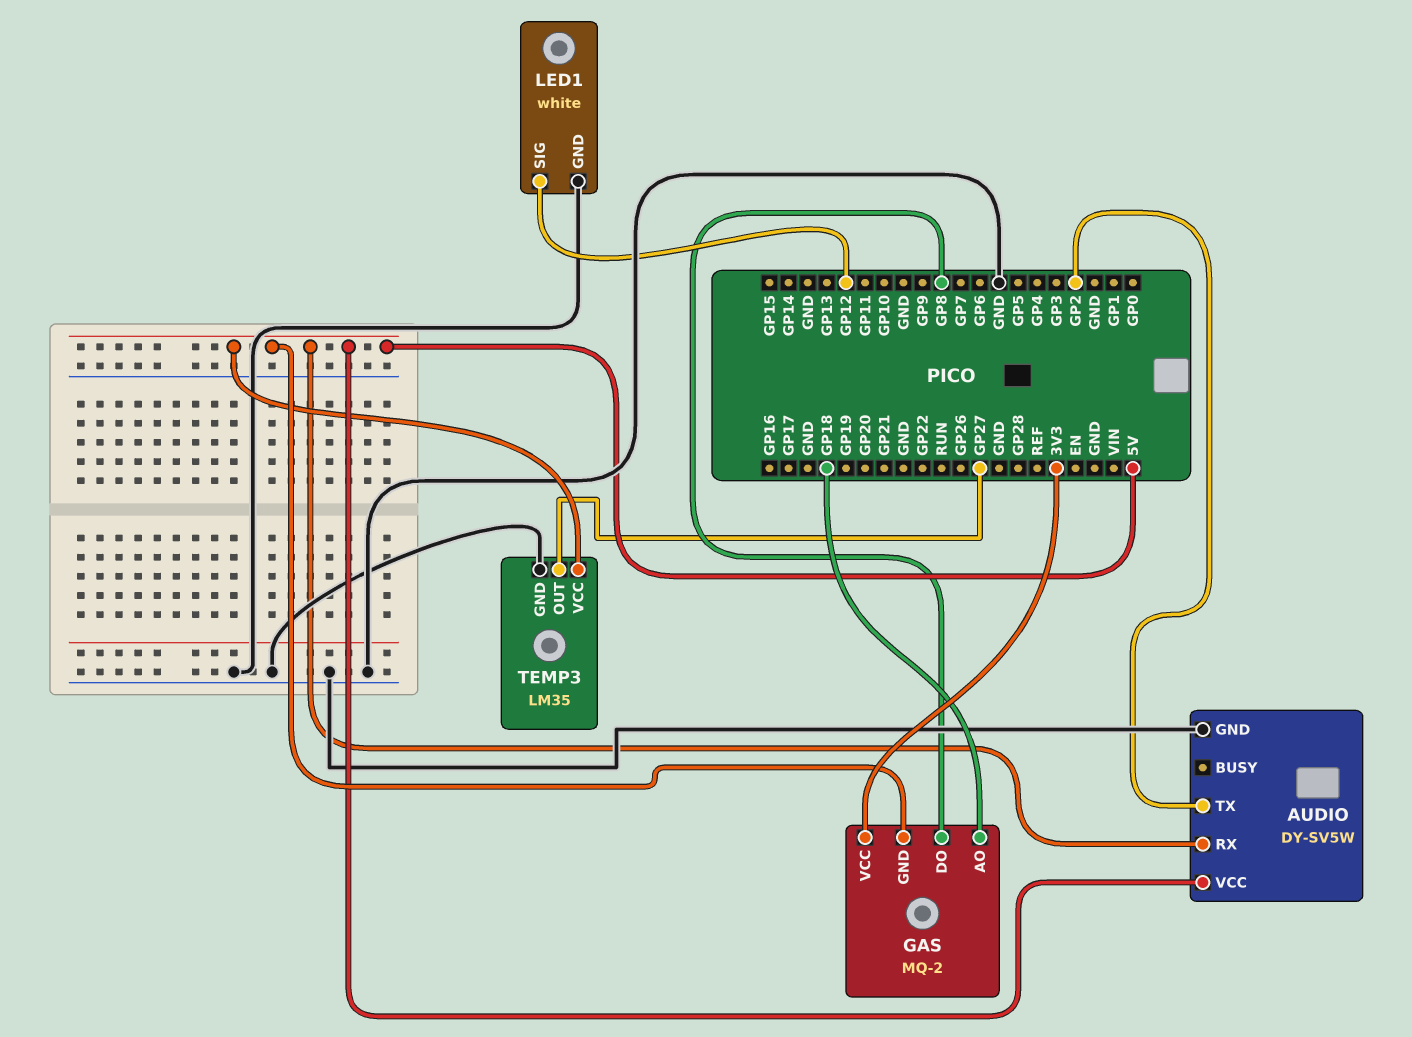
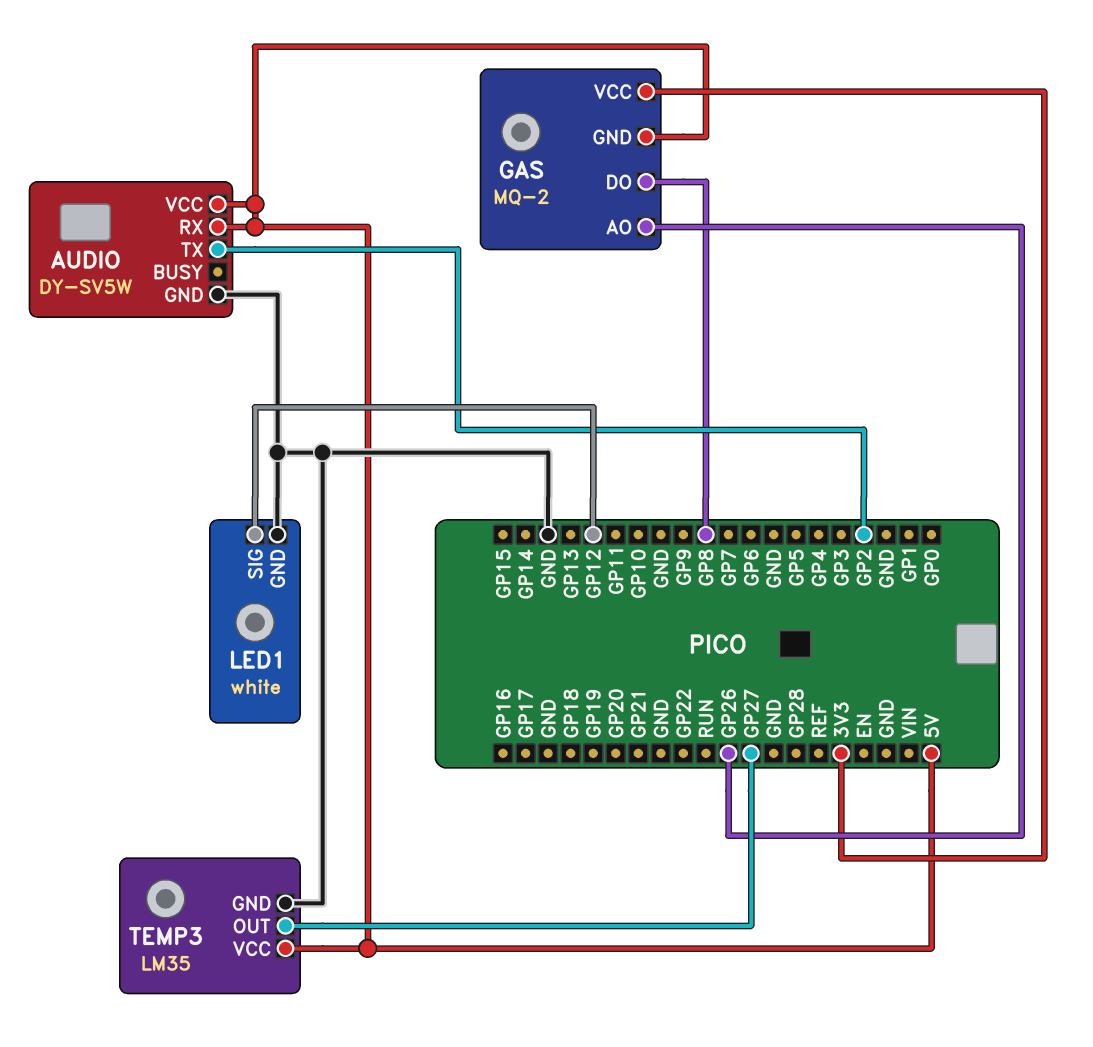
GAS pin AO: GP18 -> GP26

